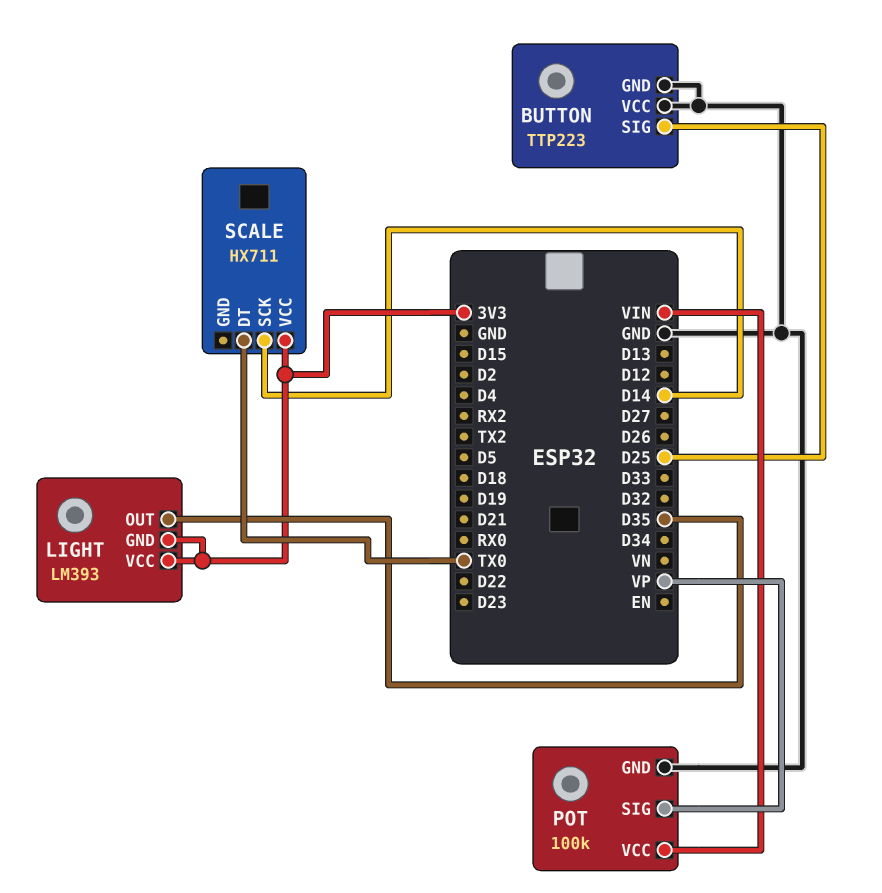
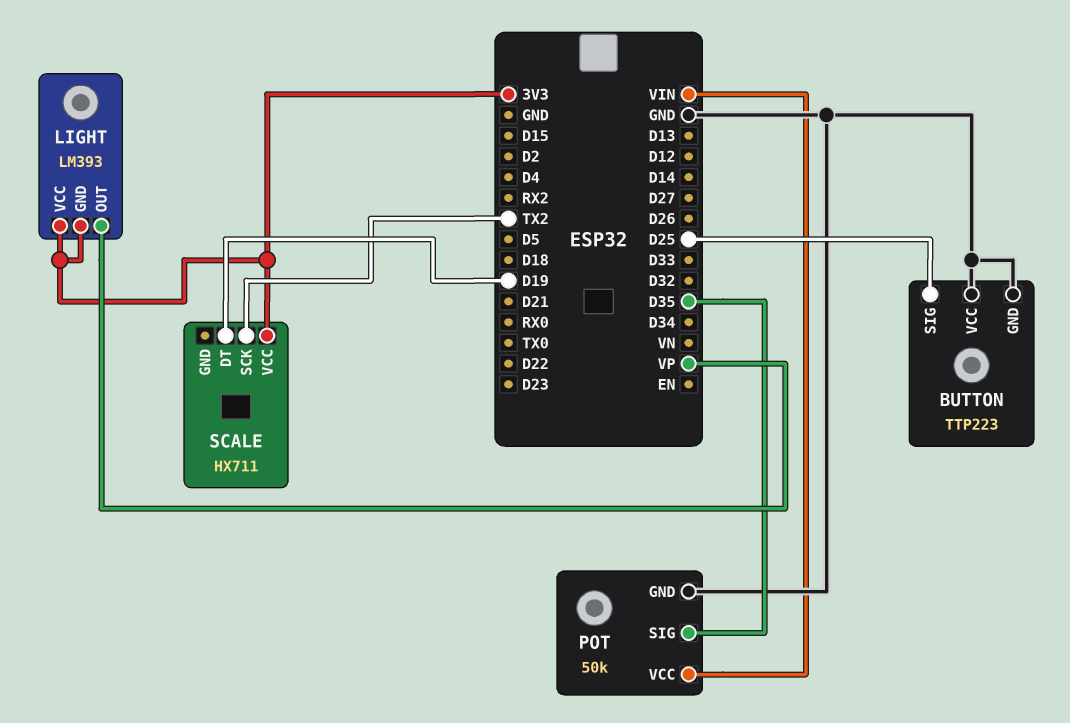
LIGHT pin OUT: D35 -> VP
POT: 100k -> 50k
POT pin SIG: VP -> D35
SCALE pin DT: TX0 -> D19
SCALE pin SCK: D14 -> TX2

